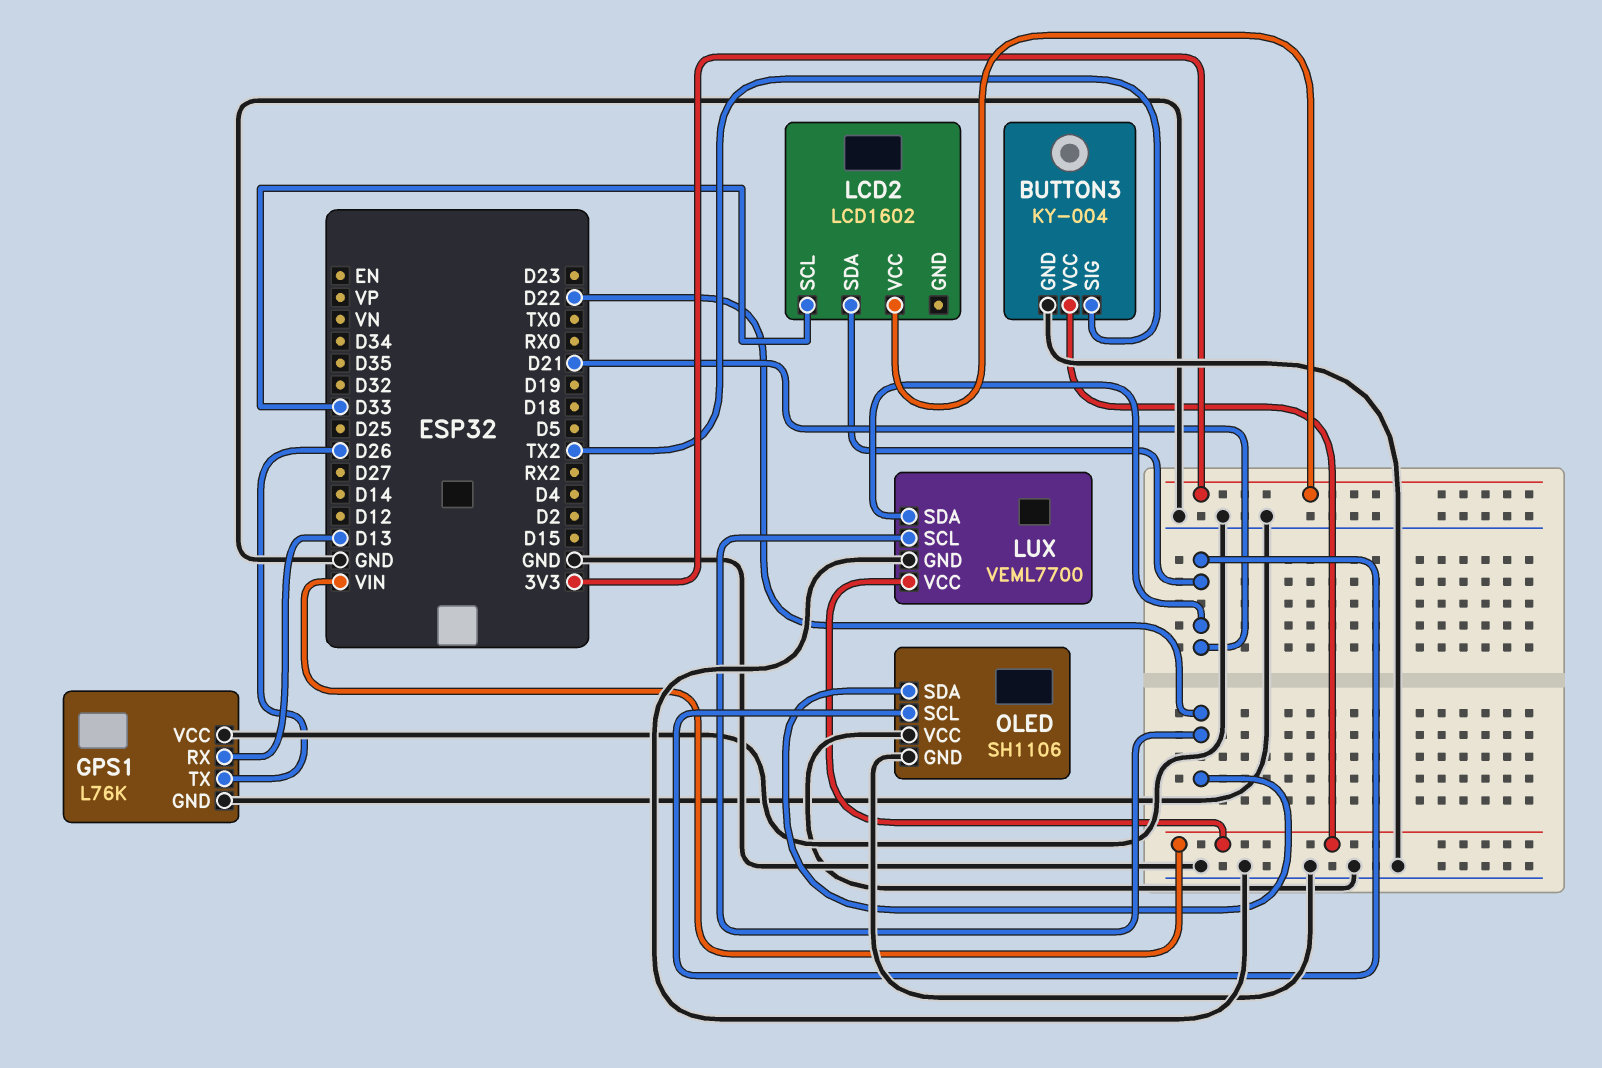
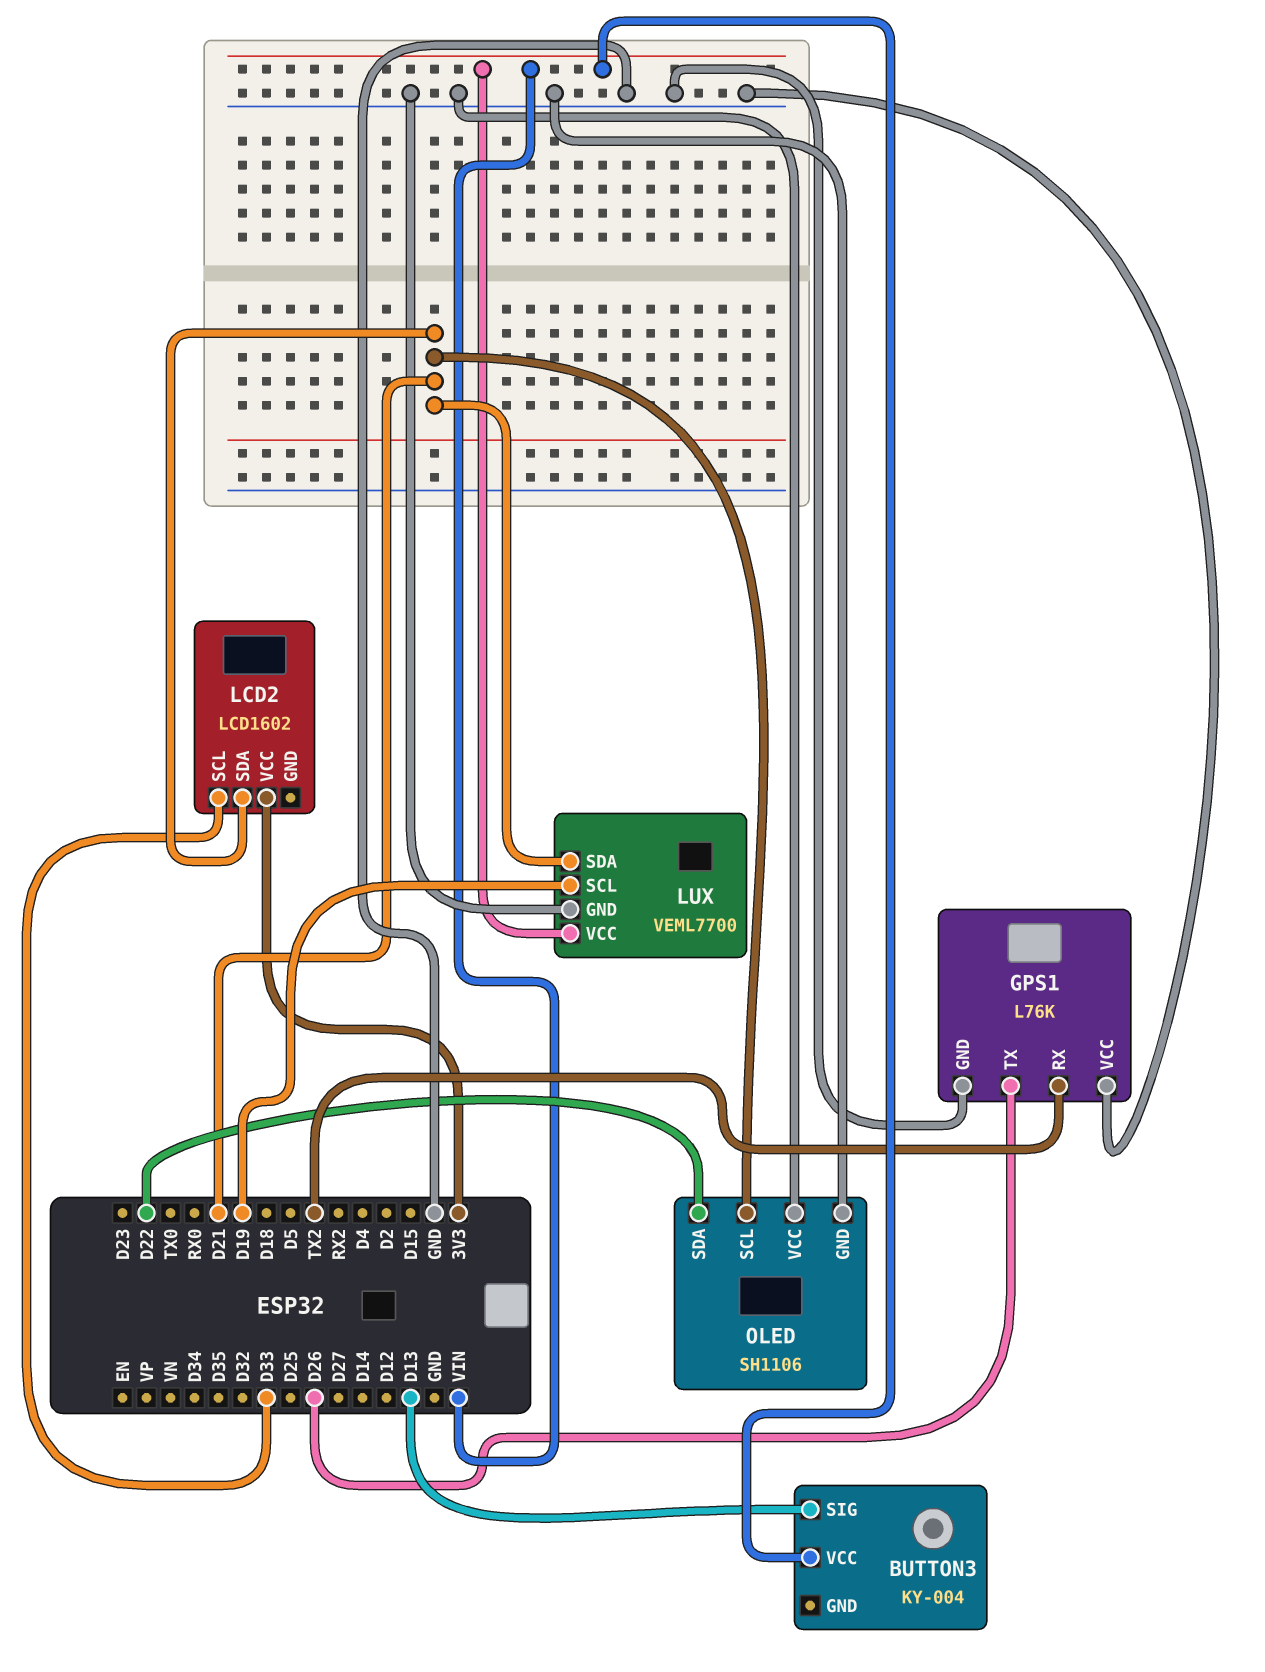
BUTTON3 pin GND: GND -> none
BUTTON3 pin SIG: TX2 -> D13
GPS1 pin RX: D13 -> TX2
LUX pin SCL: D22 -> D19

